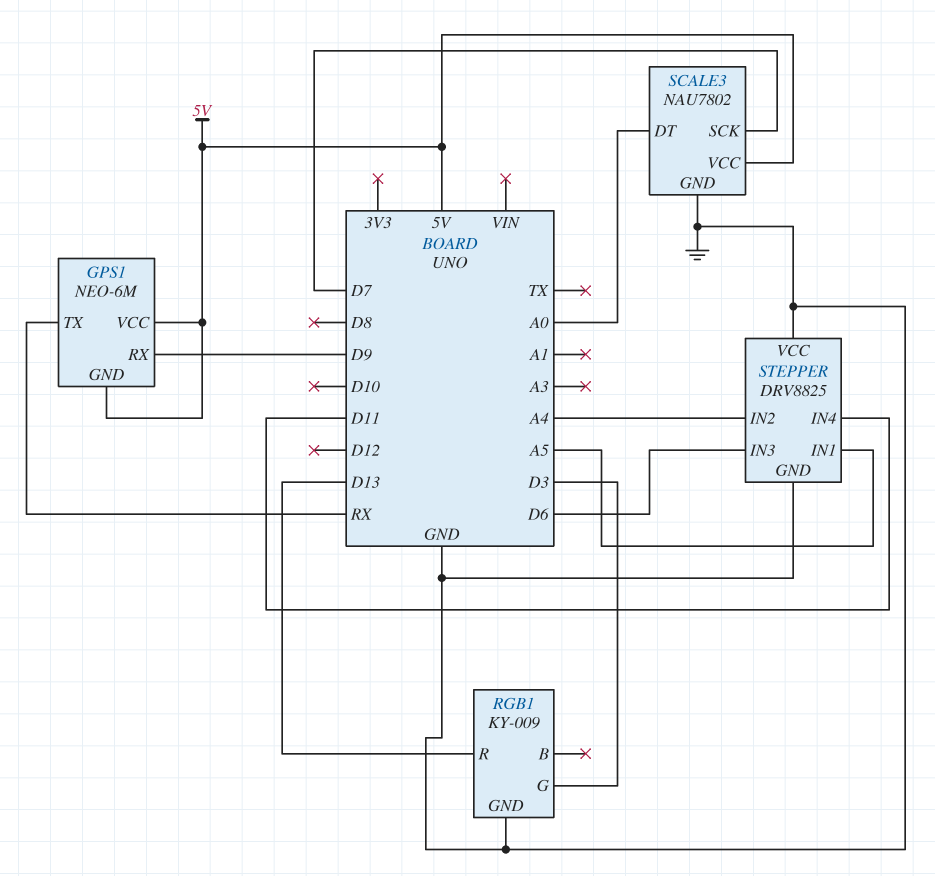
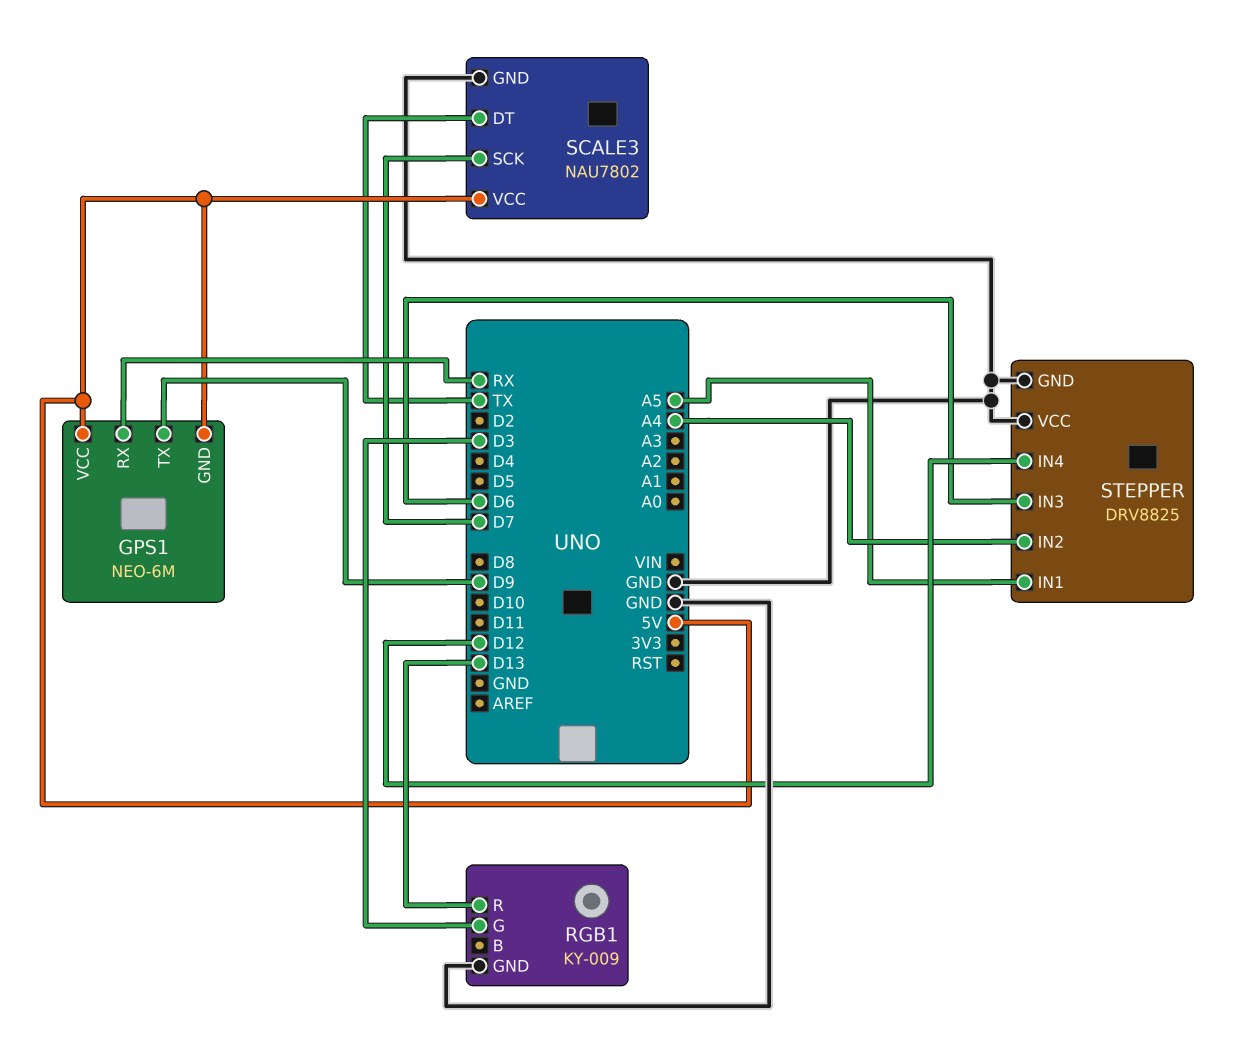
GPS1 pin RX: D9 -> RX
GPS1 pin TX: RX -> D9
SCALE3 pin DT: A0 -> TX
STEPPER pin IN4: D11 -> D12

